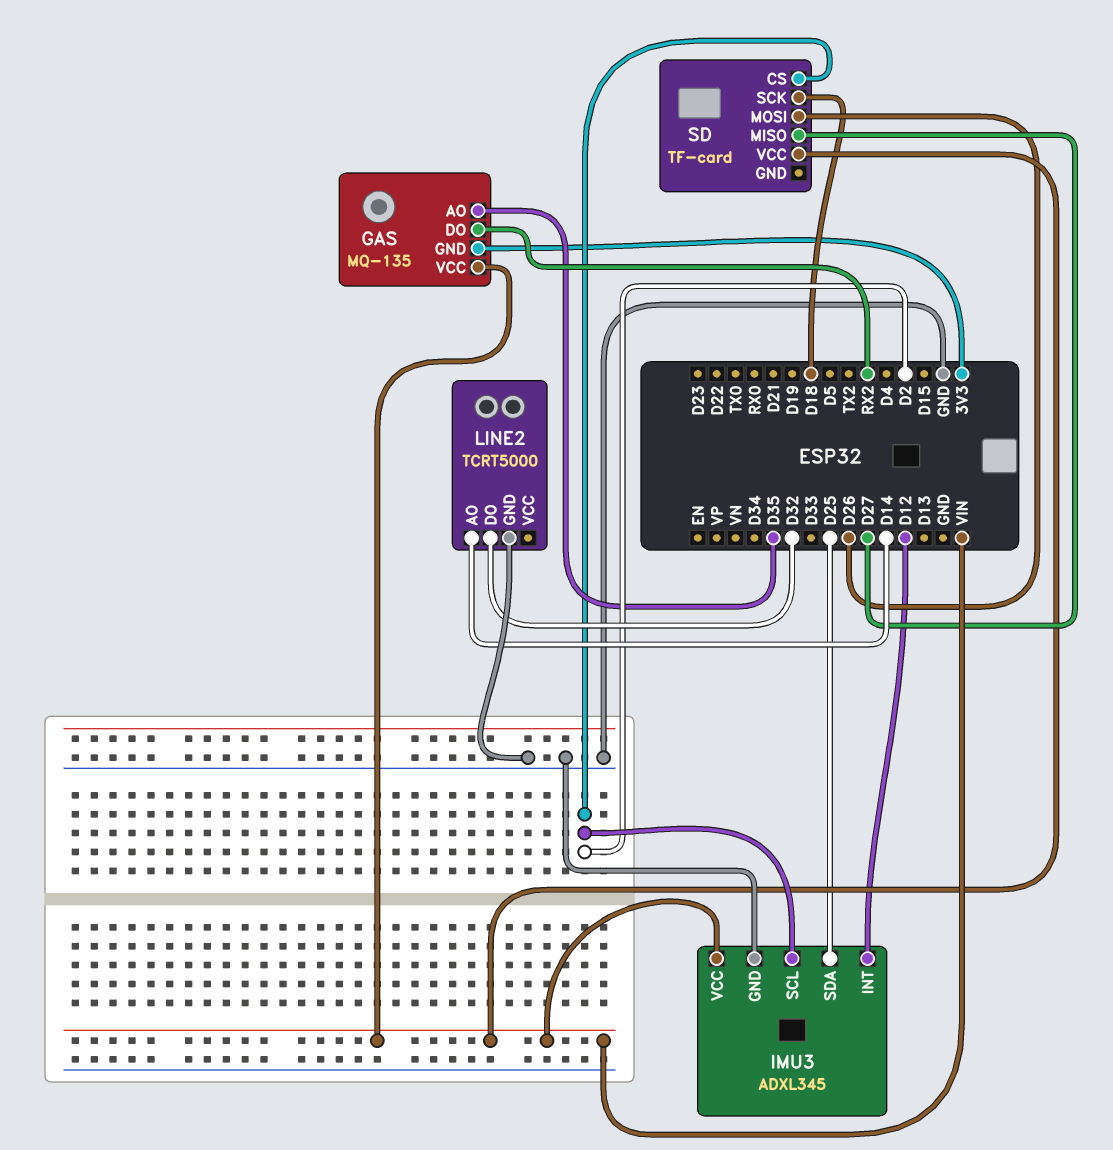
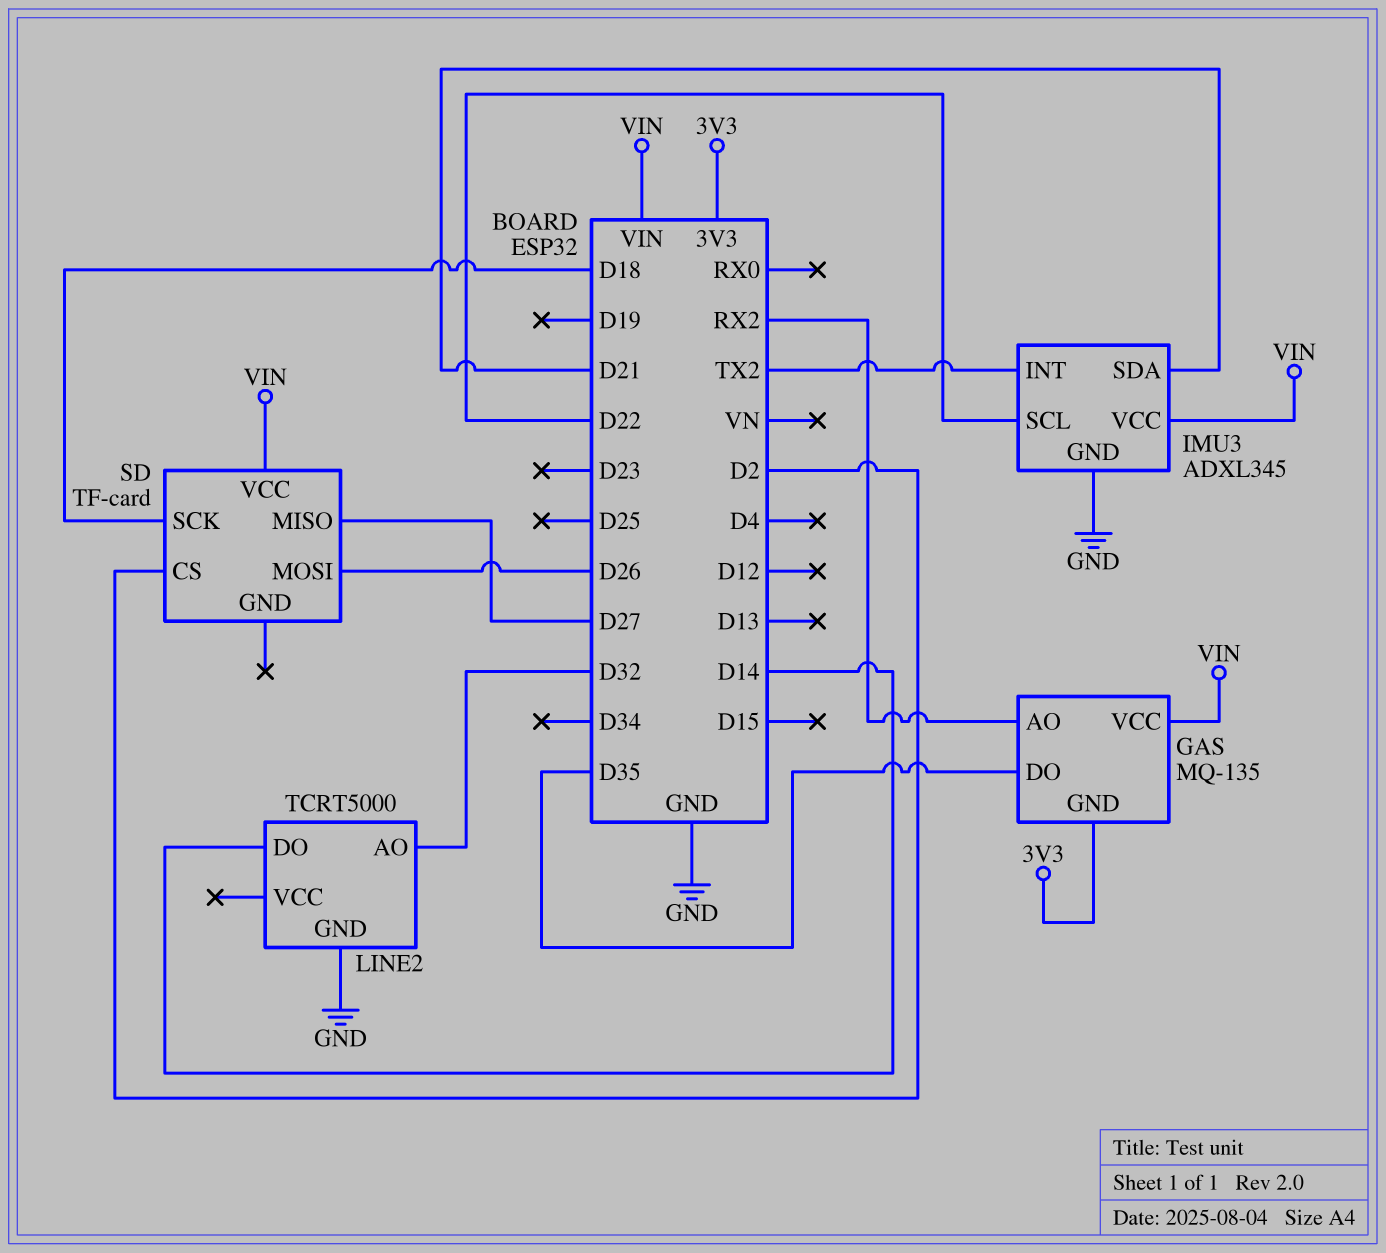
GAS pin AO: D35 -> RX2
GAS pin DO: RX2 -> D35
IMU3 pin INT: D12 -> TX2
IMU3 pin SCL: D2 -> D22
IMU3 pin SDA: D25 -> D21
LINE2 pin AO: D14 -> D32
LINE2 pin DO: D32 -> D14

